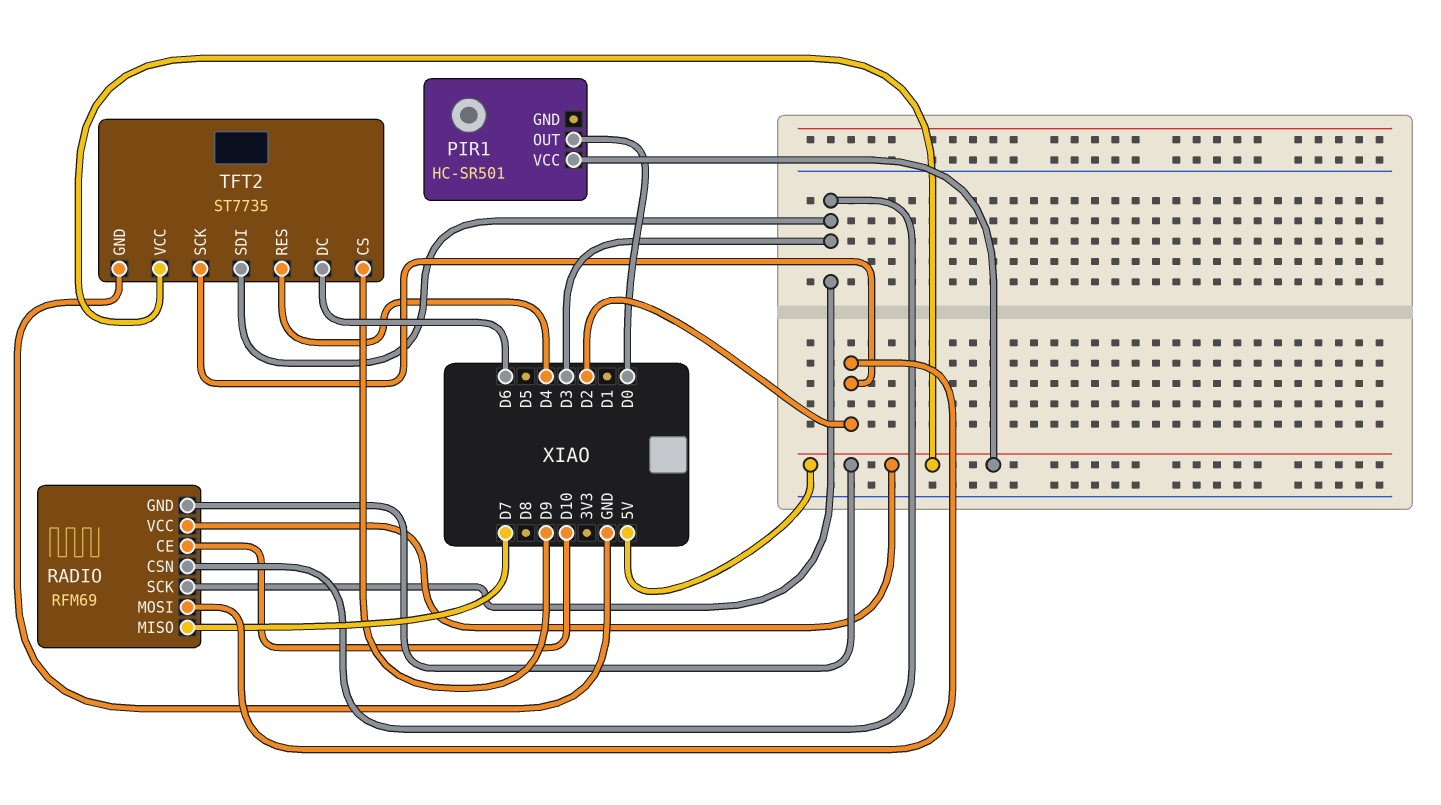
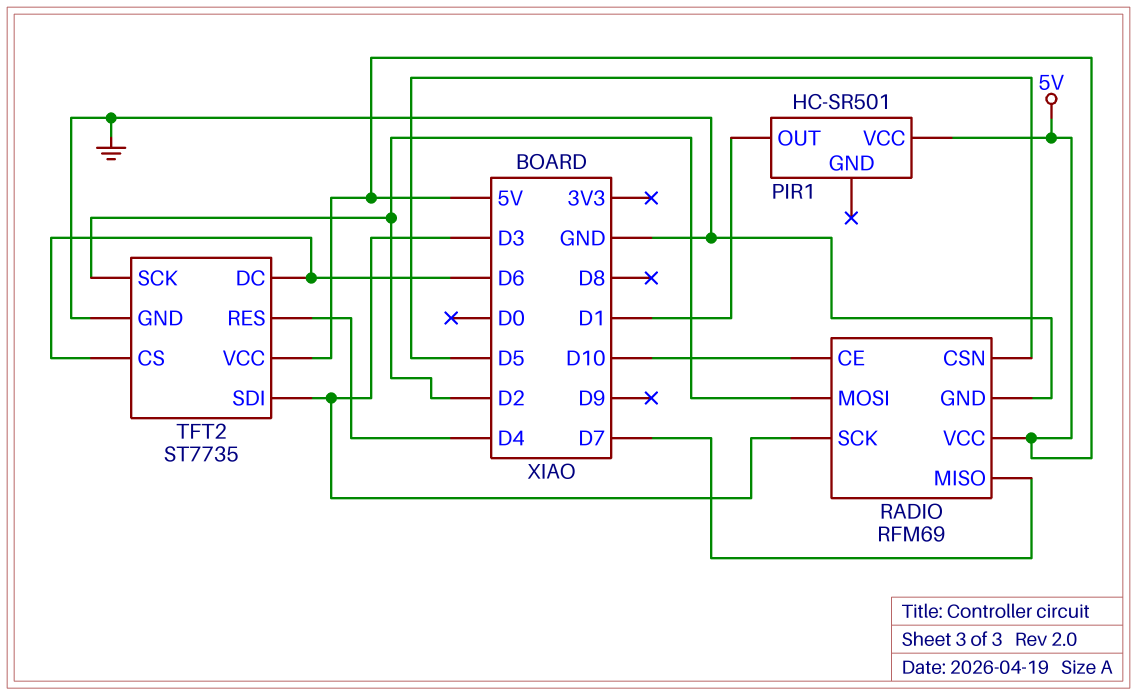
PIR1 pin OUT: D0 -> D1
RADIO pin CSN: D3 -> D5
RADIO pin GND: 5V -> GND
TFT2 pin CS: D9 -> D6

